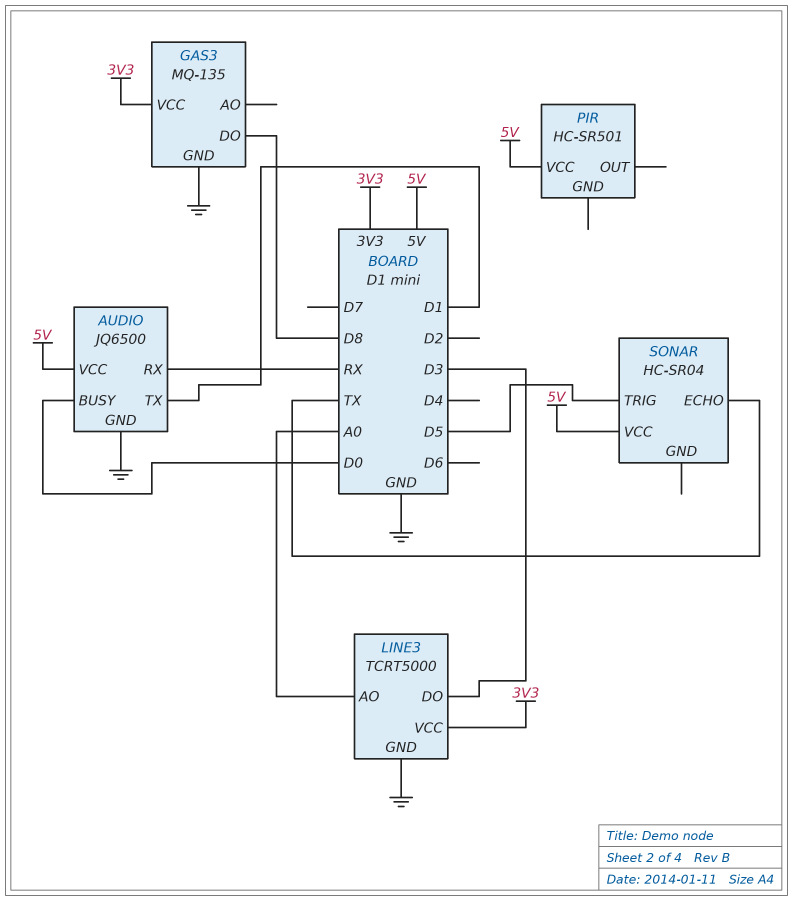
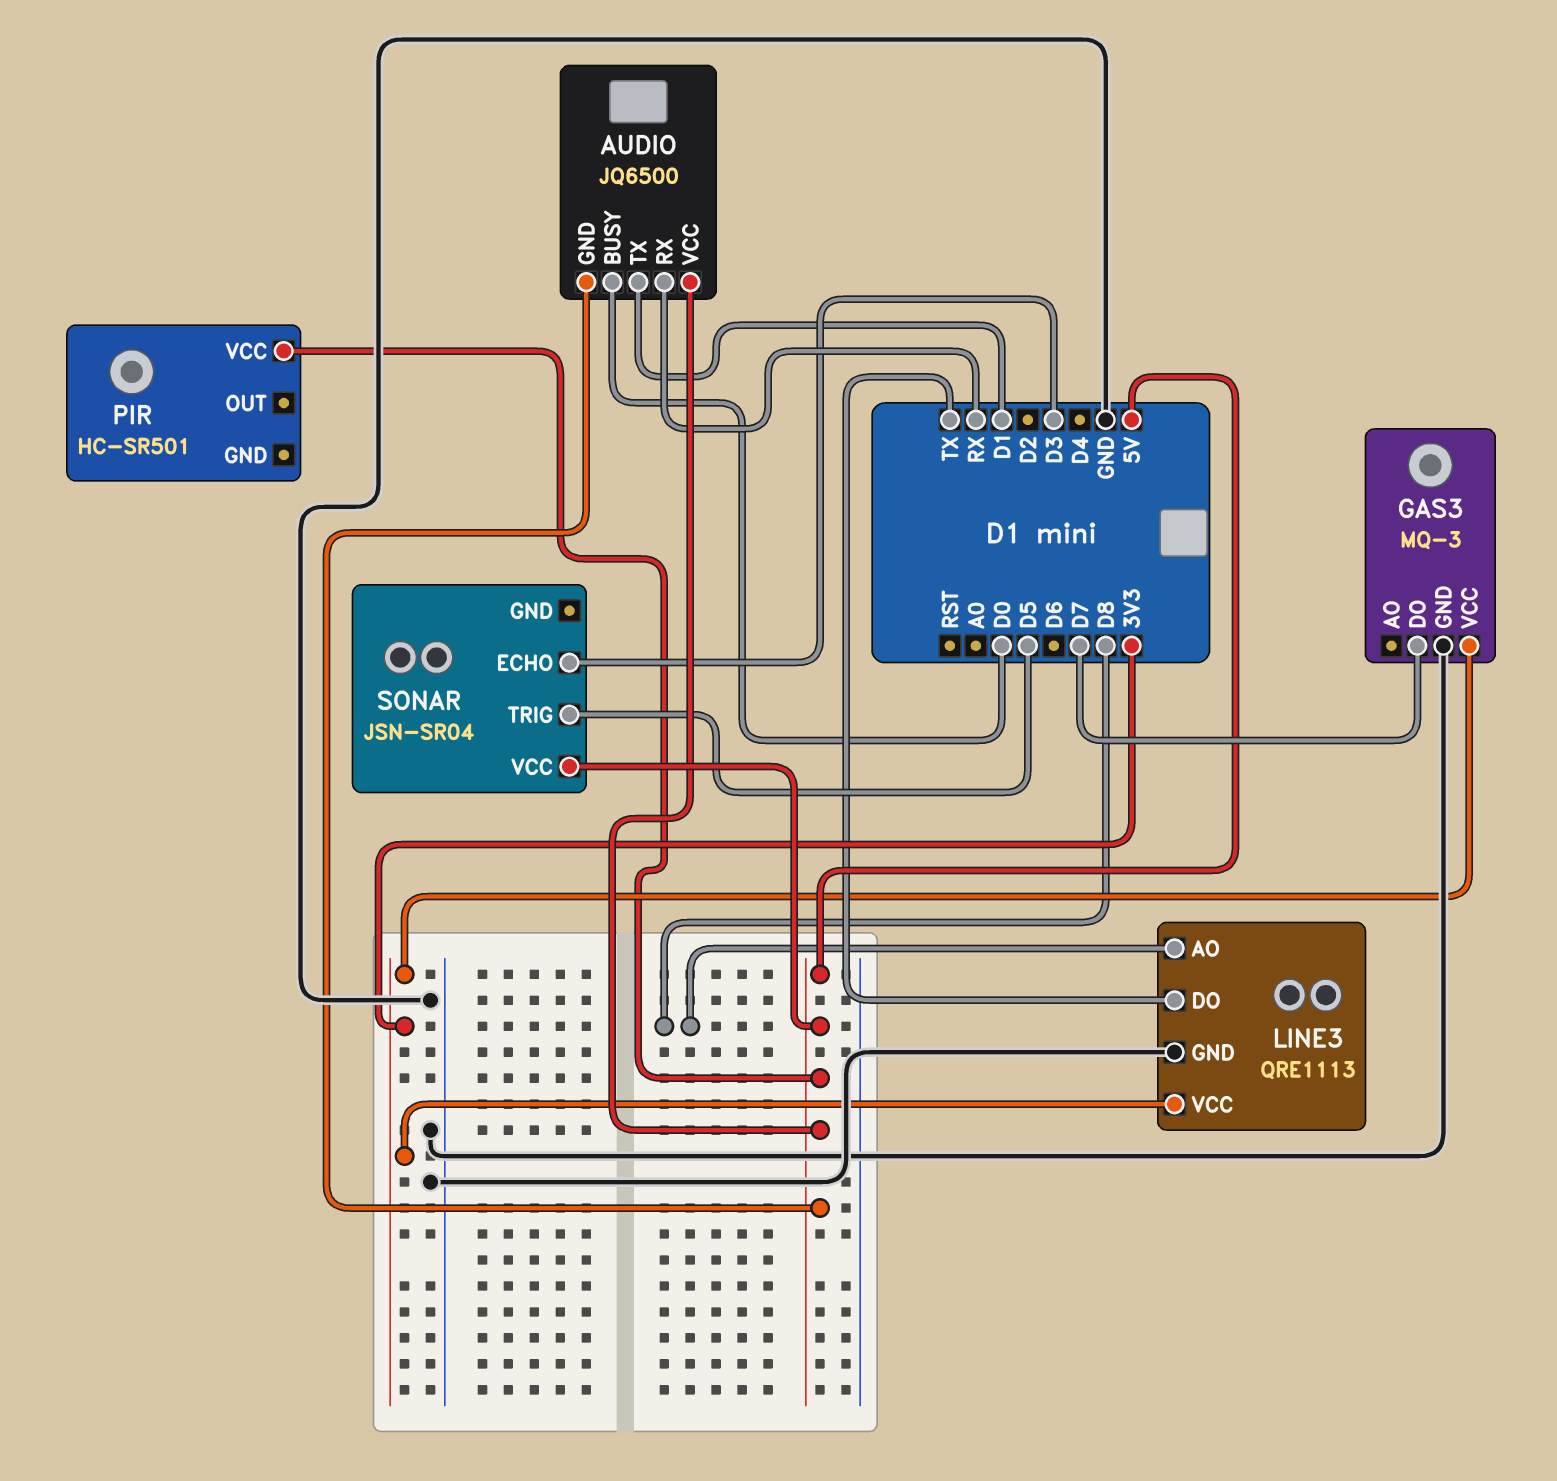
AUDIO pin GND: GND -> 5V
GAS3: MQ-135 -> MQ-3
GAS3 pin DO: D8 -> D7
LINE3: TCRT5000 -> QRE1113
LINE3 pin AO: A0 -> D8
LINE3 pin DO: D3 -> TX
SONAR: HC-SR04 -> JSN-SR04
SONAR pin ECHO: TX -> D3

